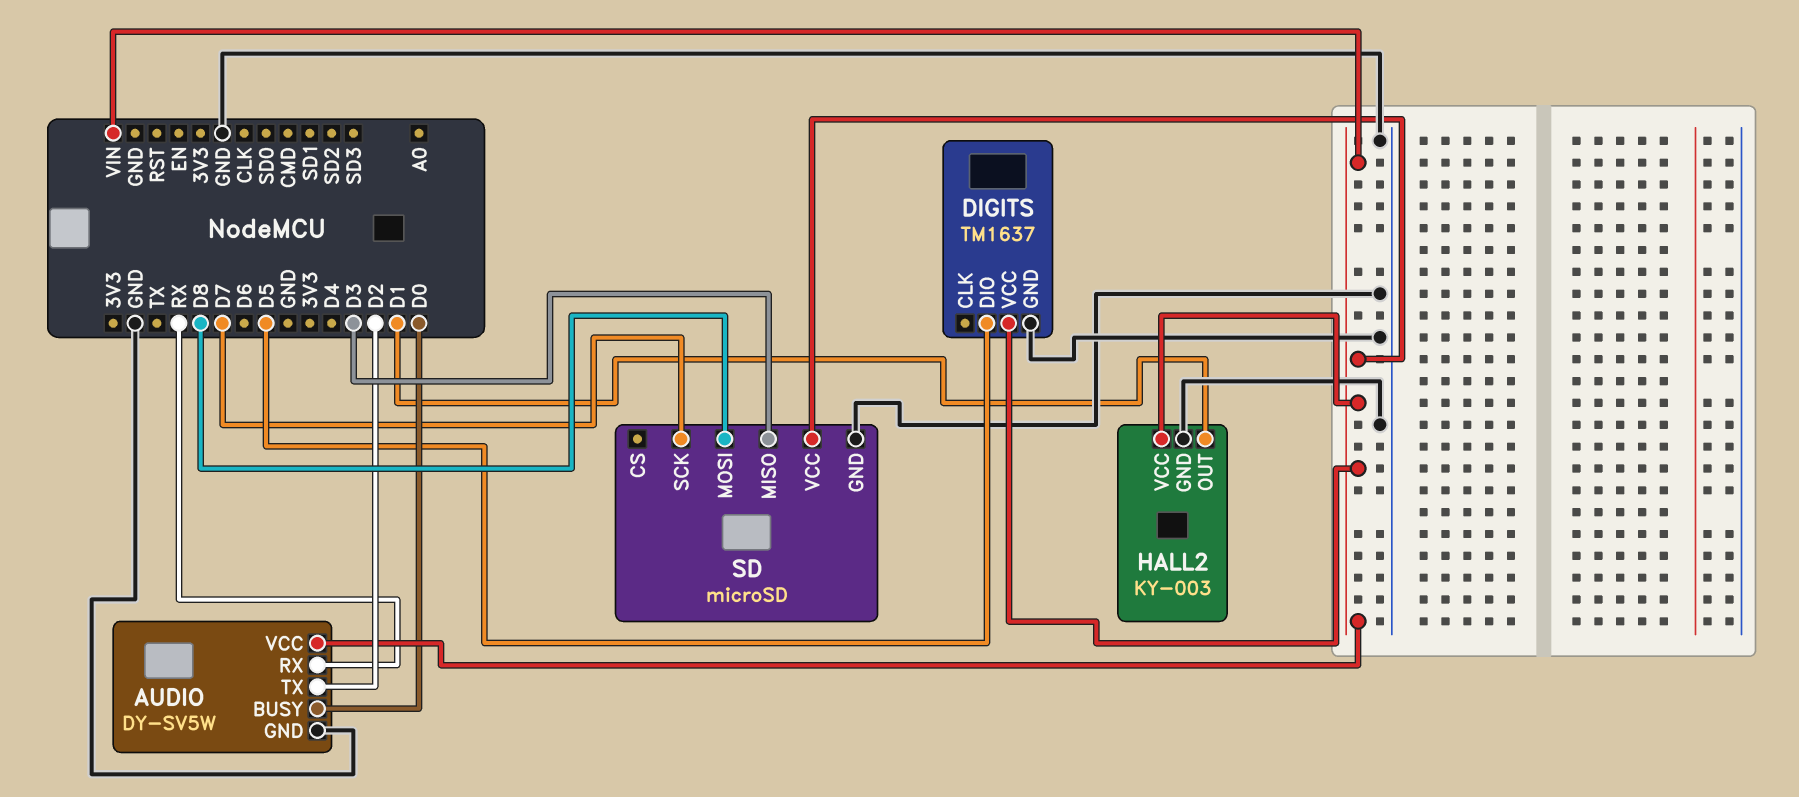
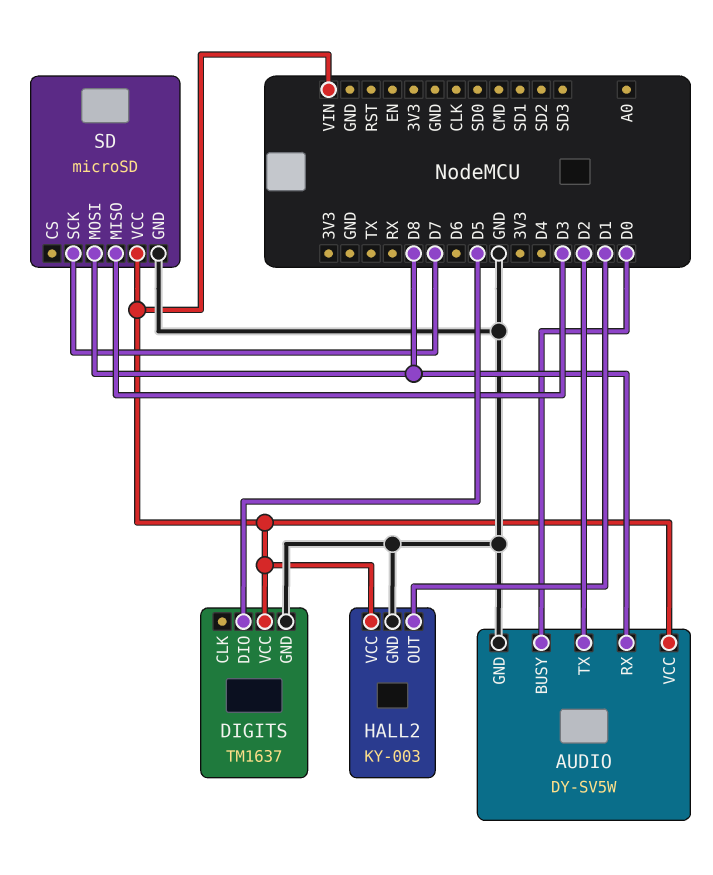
AUDIO pin RX: RX -> D8

